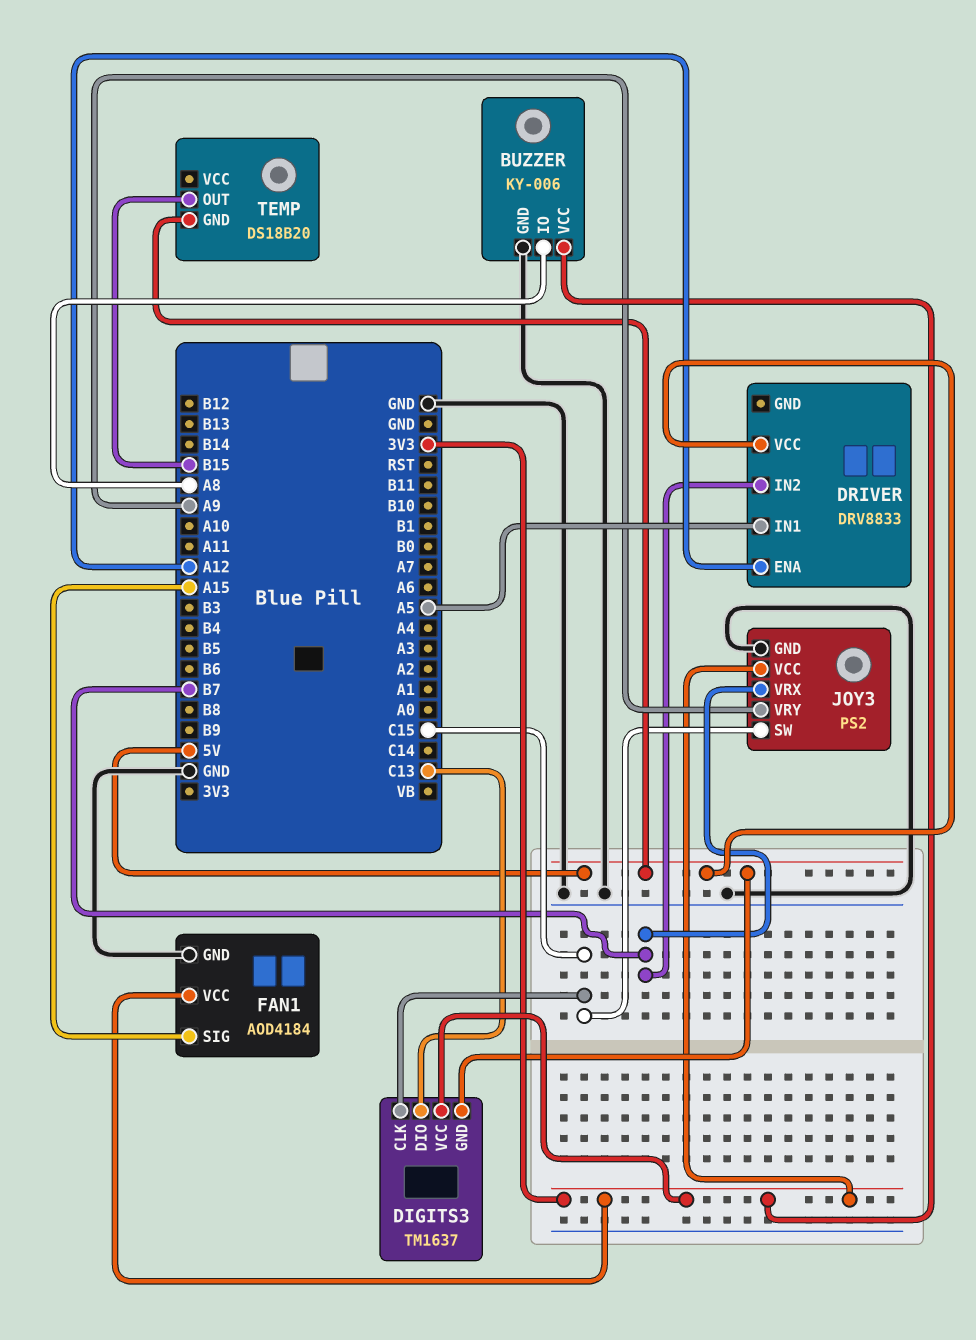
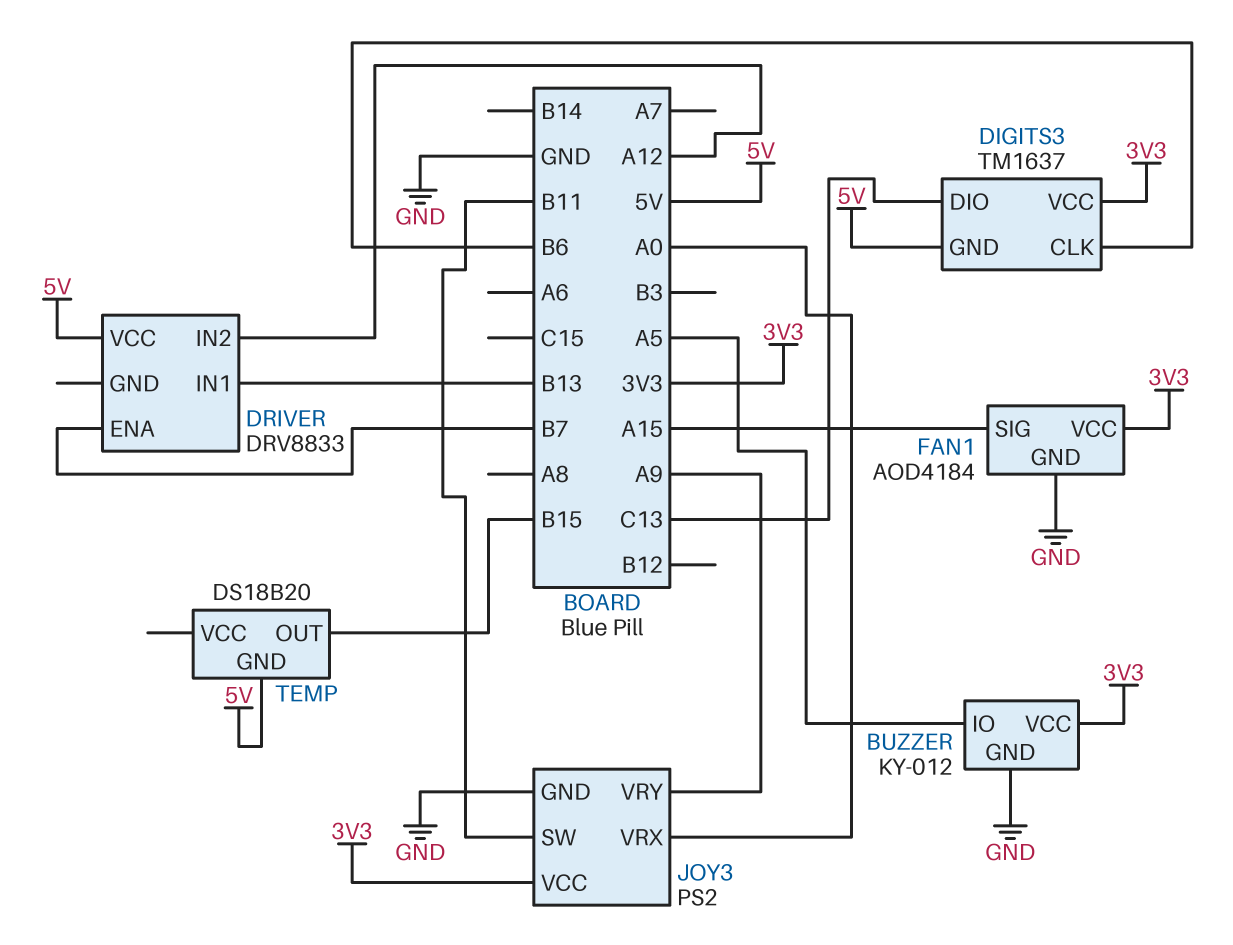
BUZZER: KY-006 -> KY-012
BUZZER pin IO: A8 -> A5
DIGITS3 pin CLK: C15 -> B6
DRIVER pin ENA: A12 -> B7
DRIVER pin IN1: A5 -> B13
DRIVER pin IN2: B7 -> A12
JOY3 pin SW: C15 -> B11
JOY3 pin VRX: B7 -> A0

